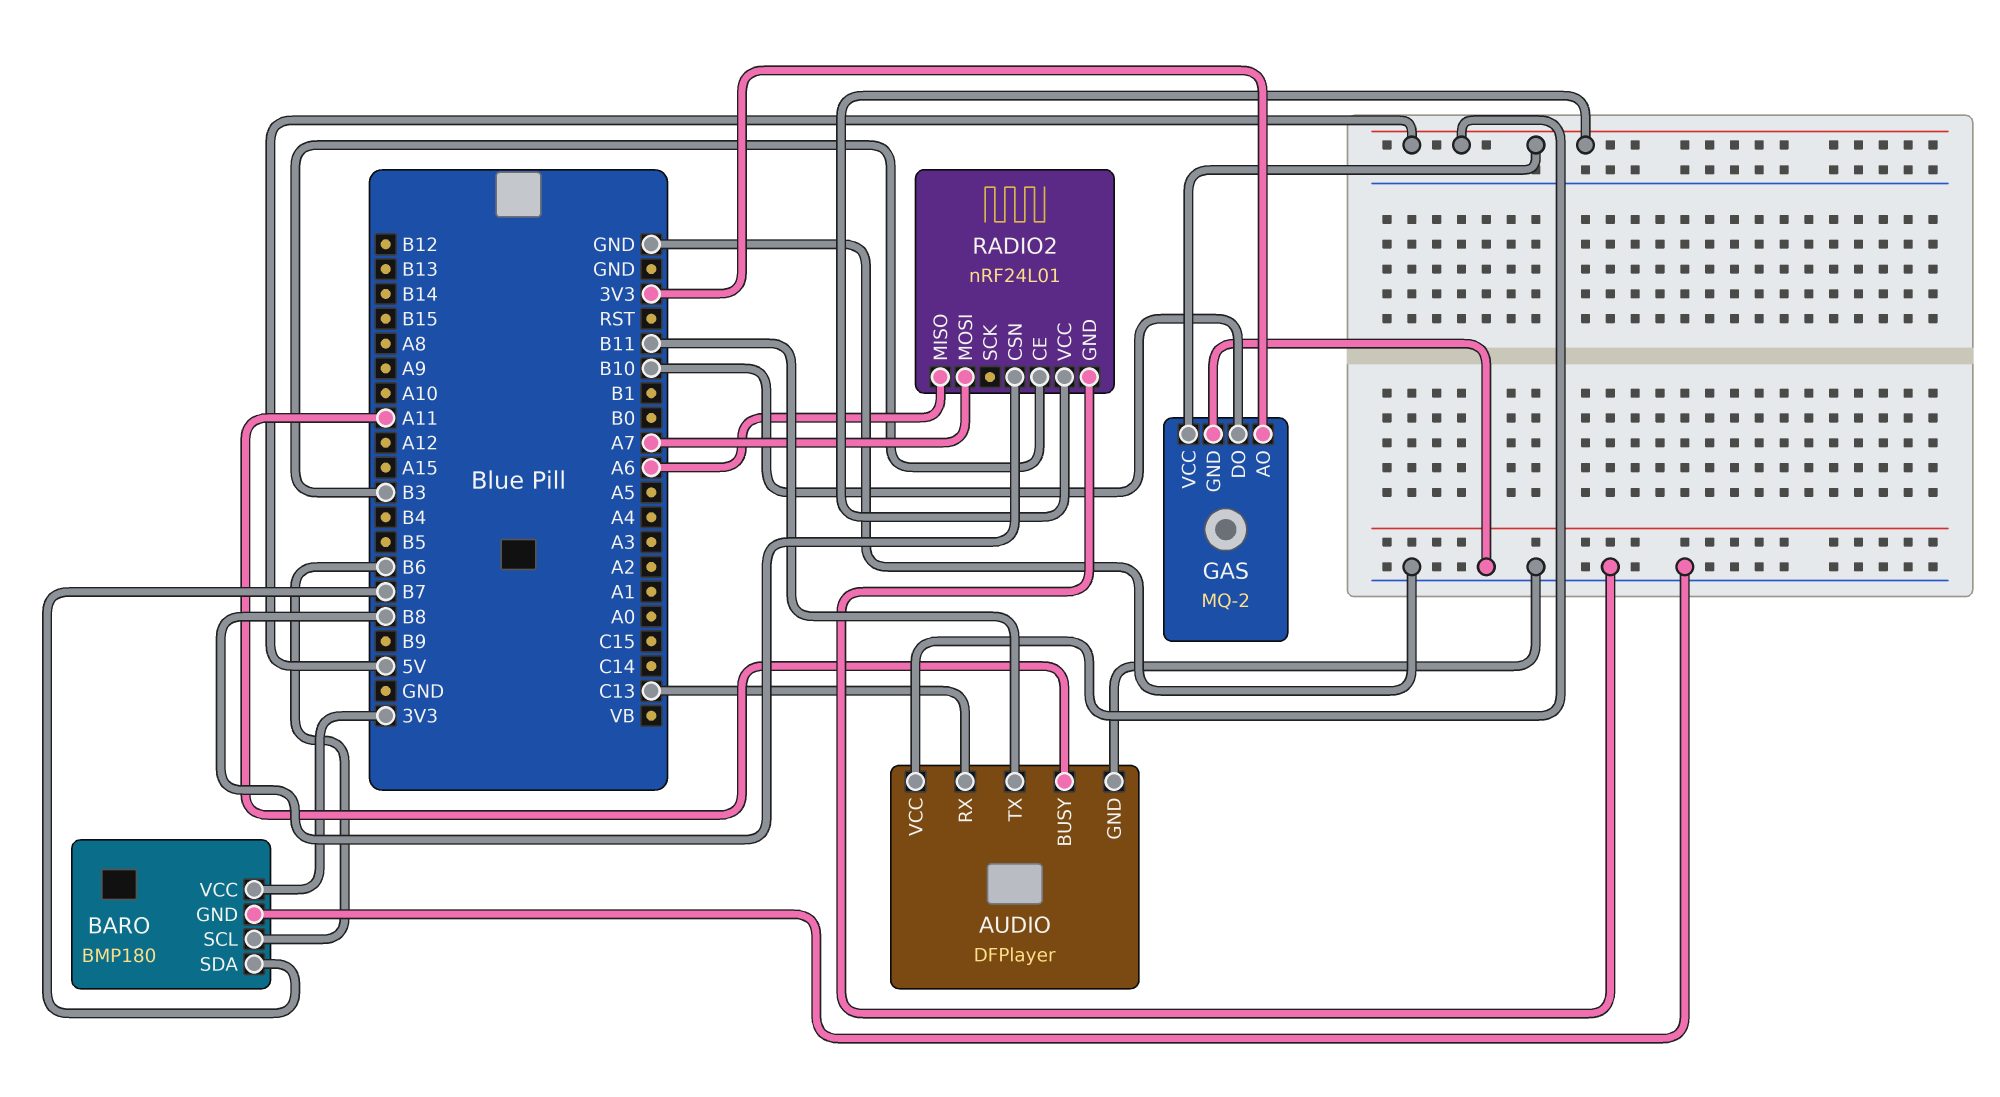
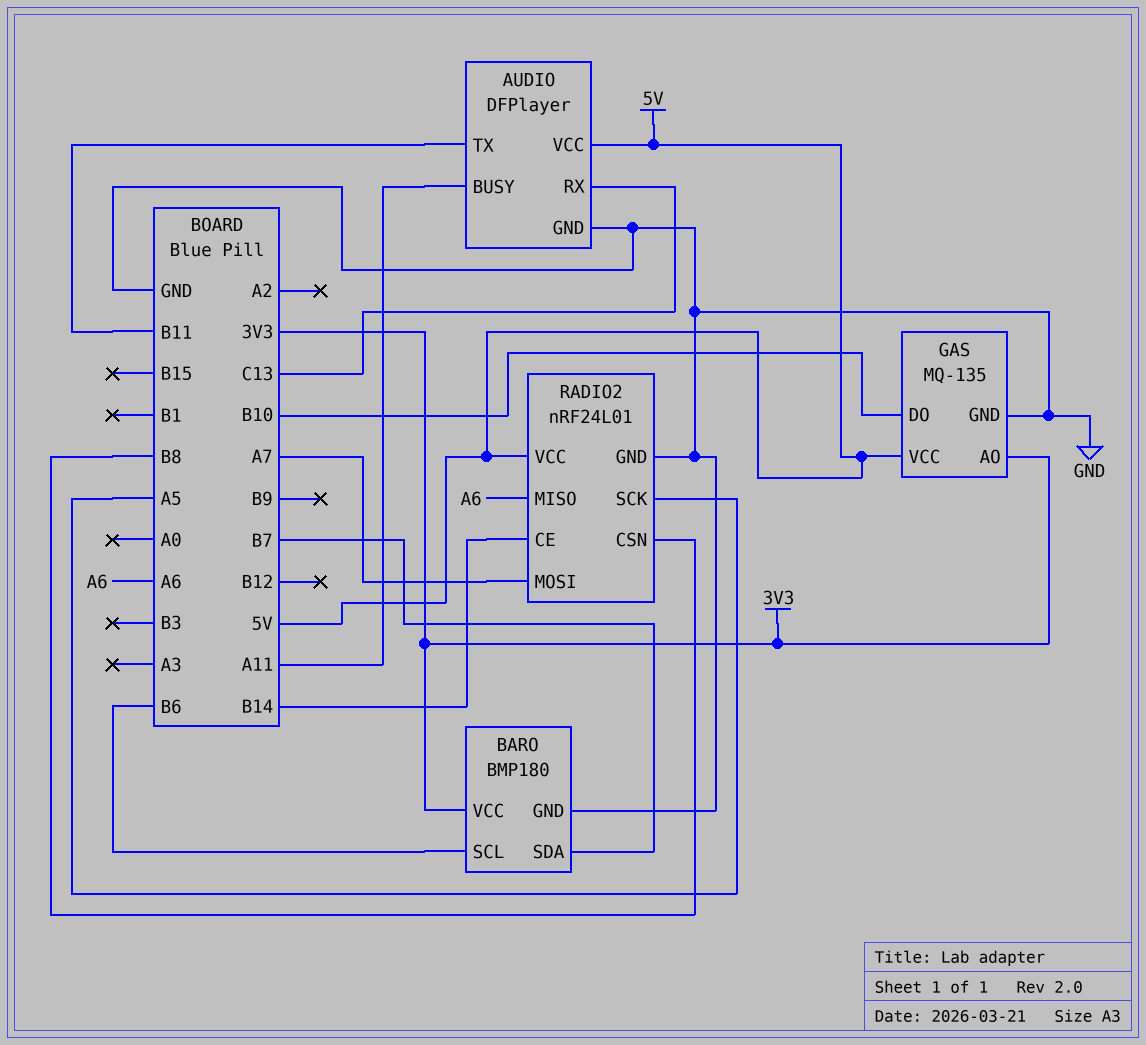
GAS: MQ-2 -> MQ-135
RADIO2 pin CE: B3 -> B14
RADIO2 pin SCK: none -> A5

